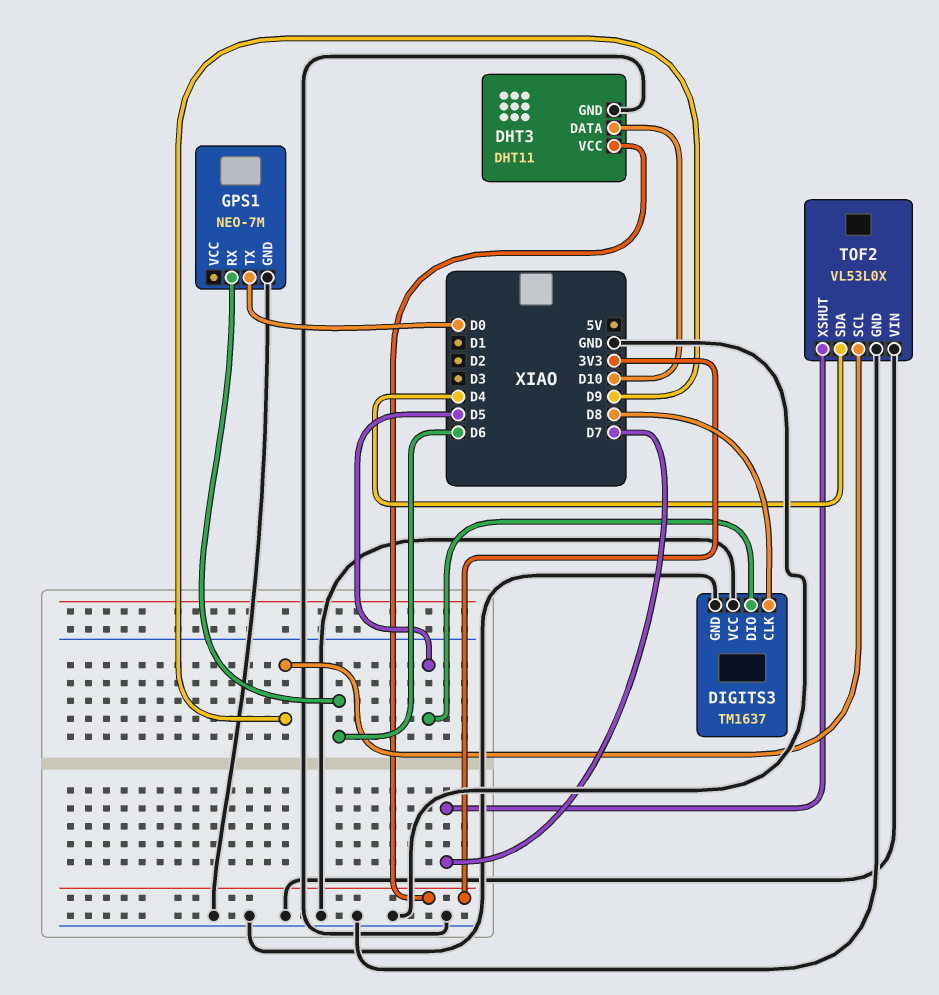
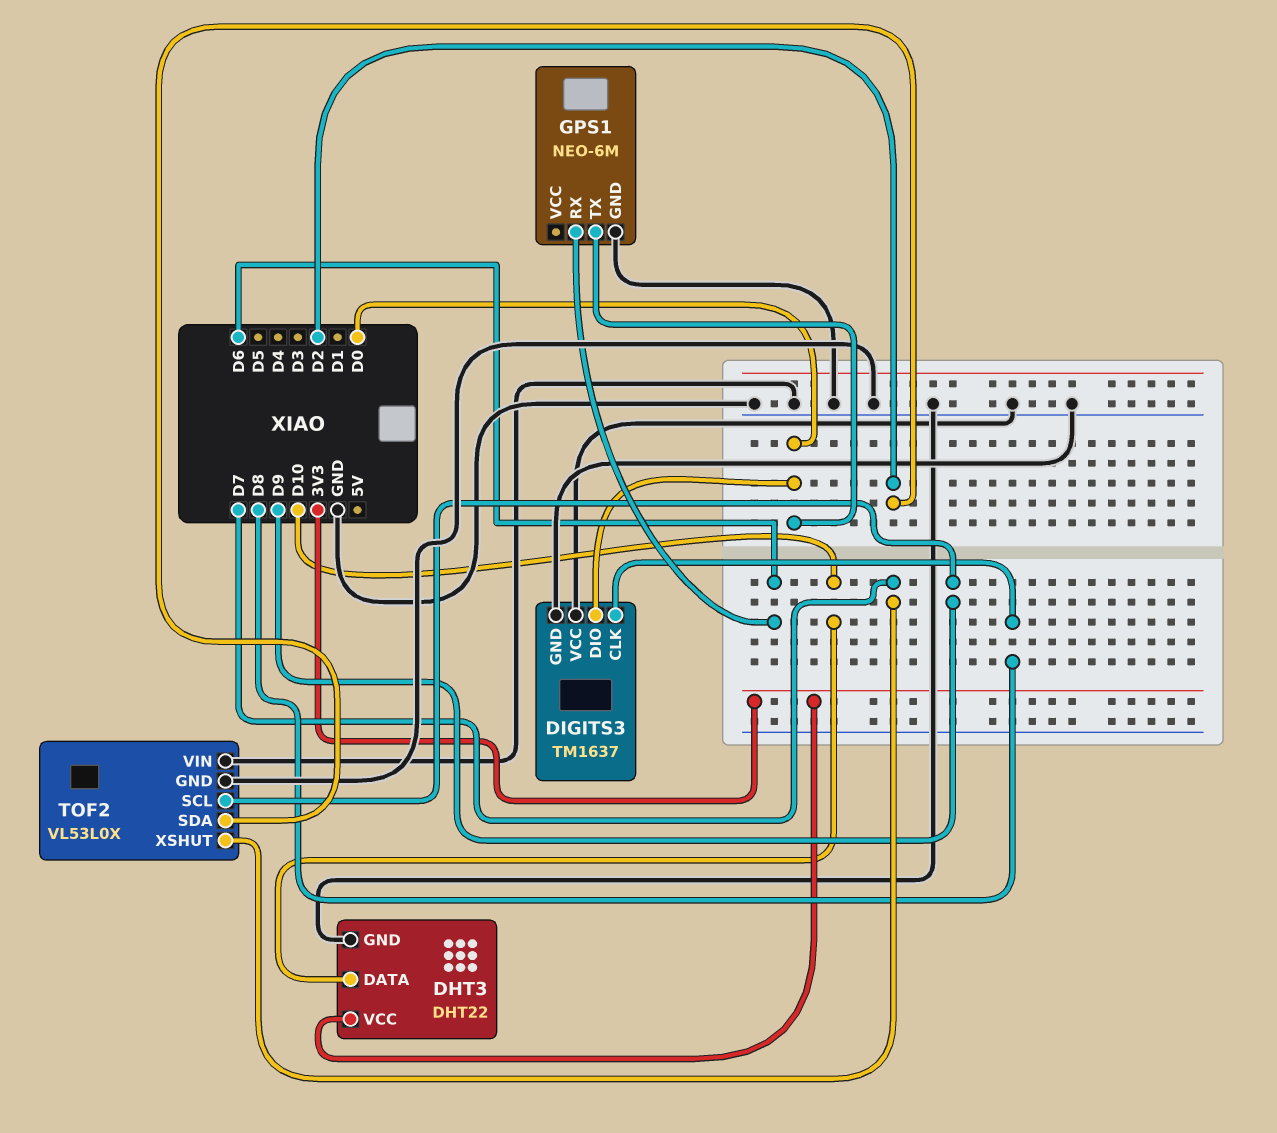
DHT3: DHT11 -> DHT22
DIGITS3 pin DIO: D5 -> D0
GPS1: NEO-7M -> NEO-6M
TOF2 pin SDA: D4 -> D2

